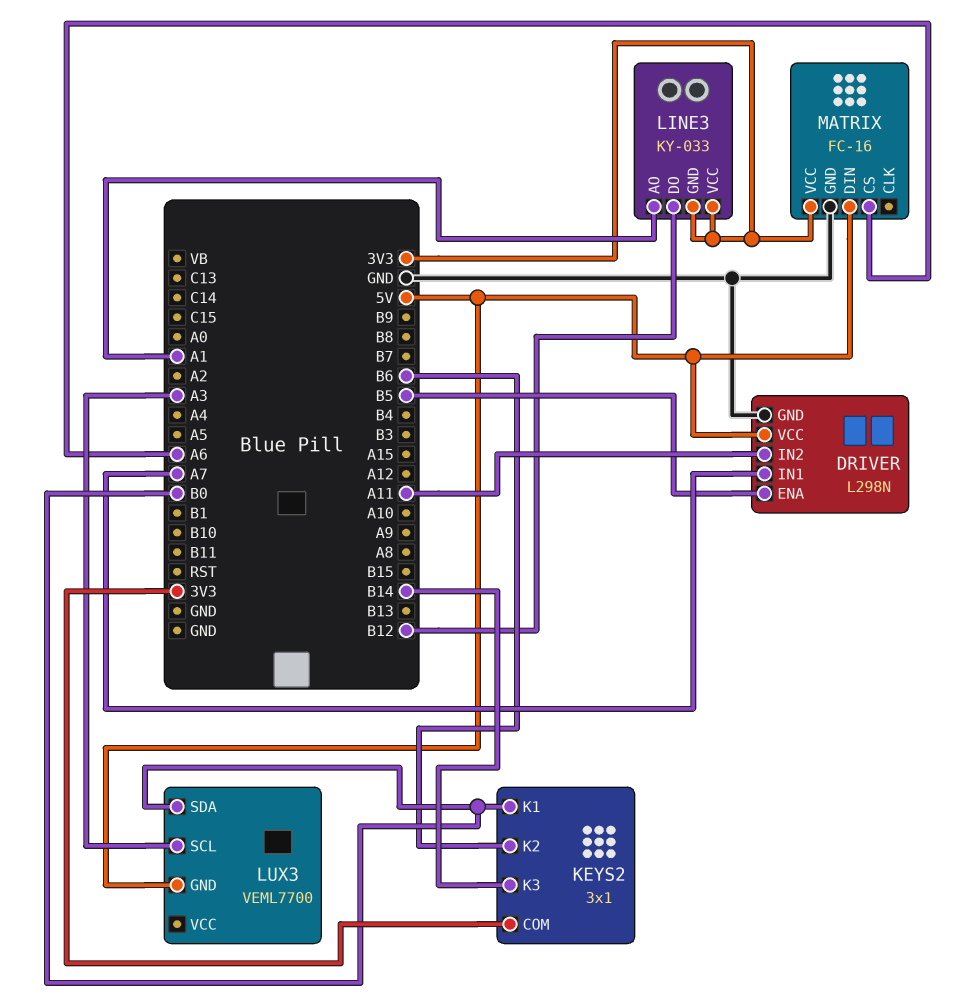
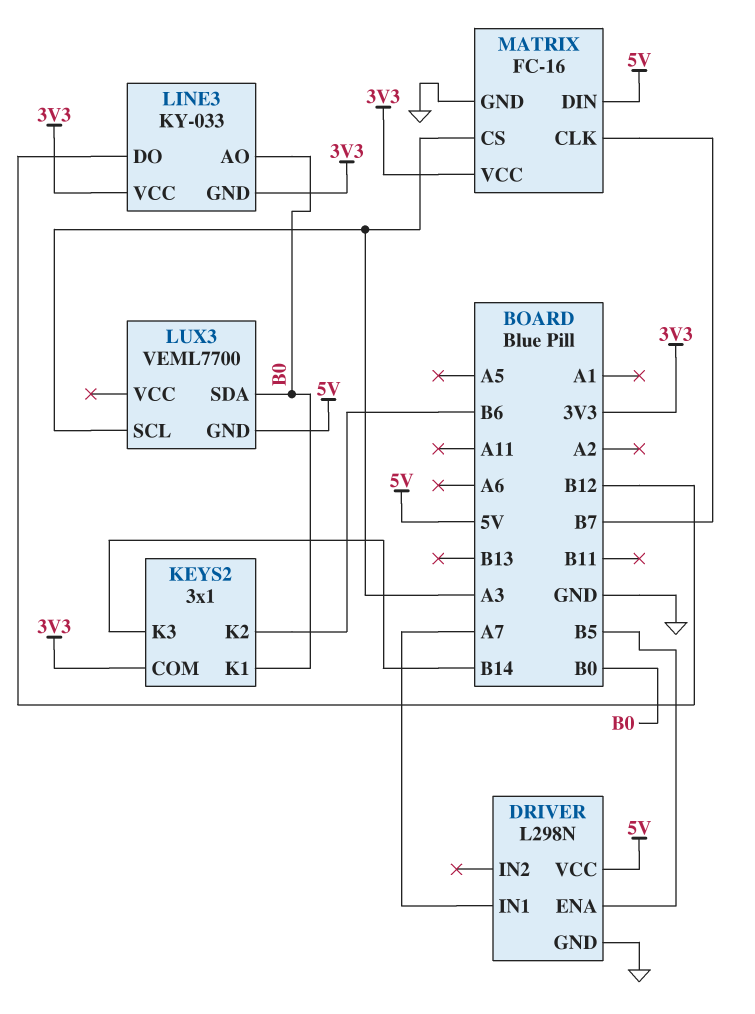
DRIVER pin IN2: A11 -> none
LINE3 pin AO: A1 -> B0
MATRIX pin CLK: none -> B7
MATRIX pin CS: A6 -> A3

